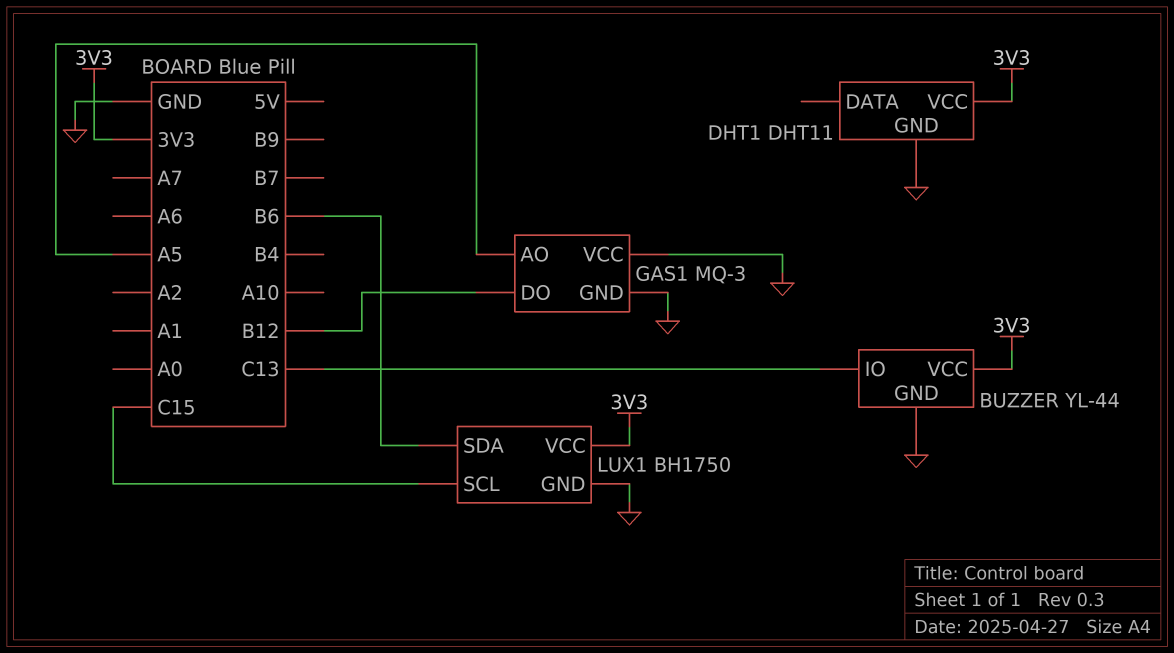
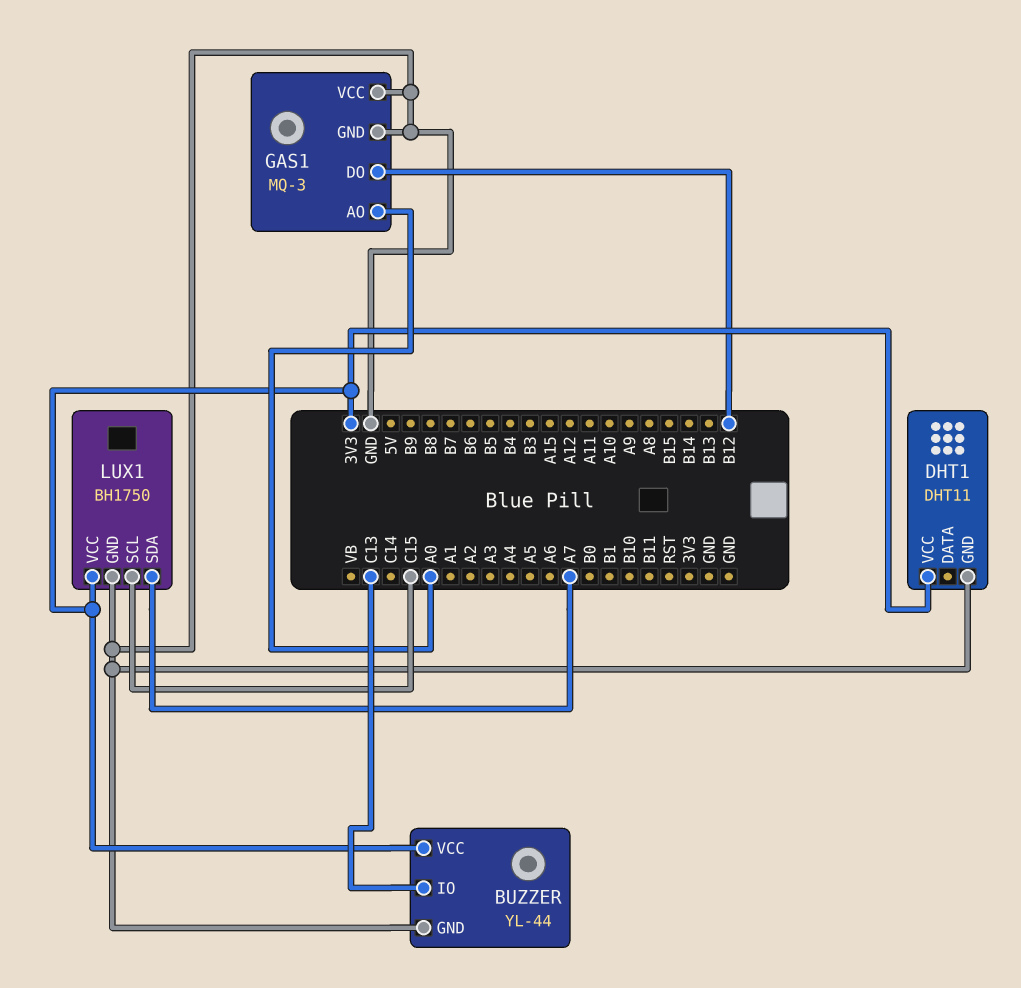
GAS1 pin AO: A5 -> A0
LUX1 pin SDA: B6 -> A7

